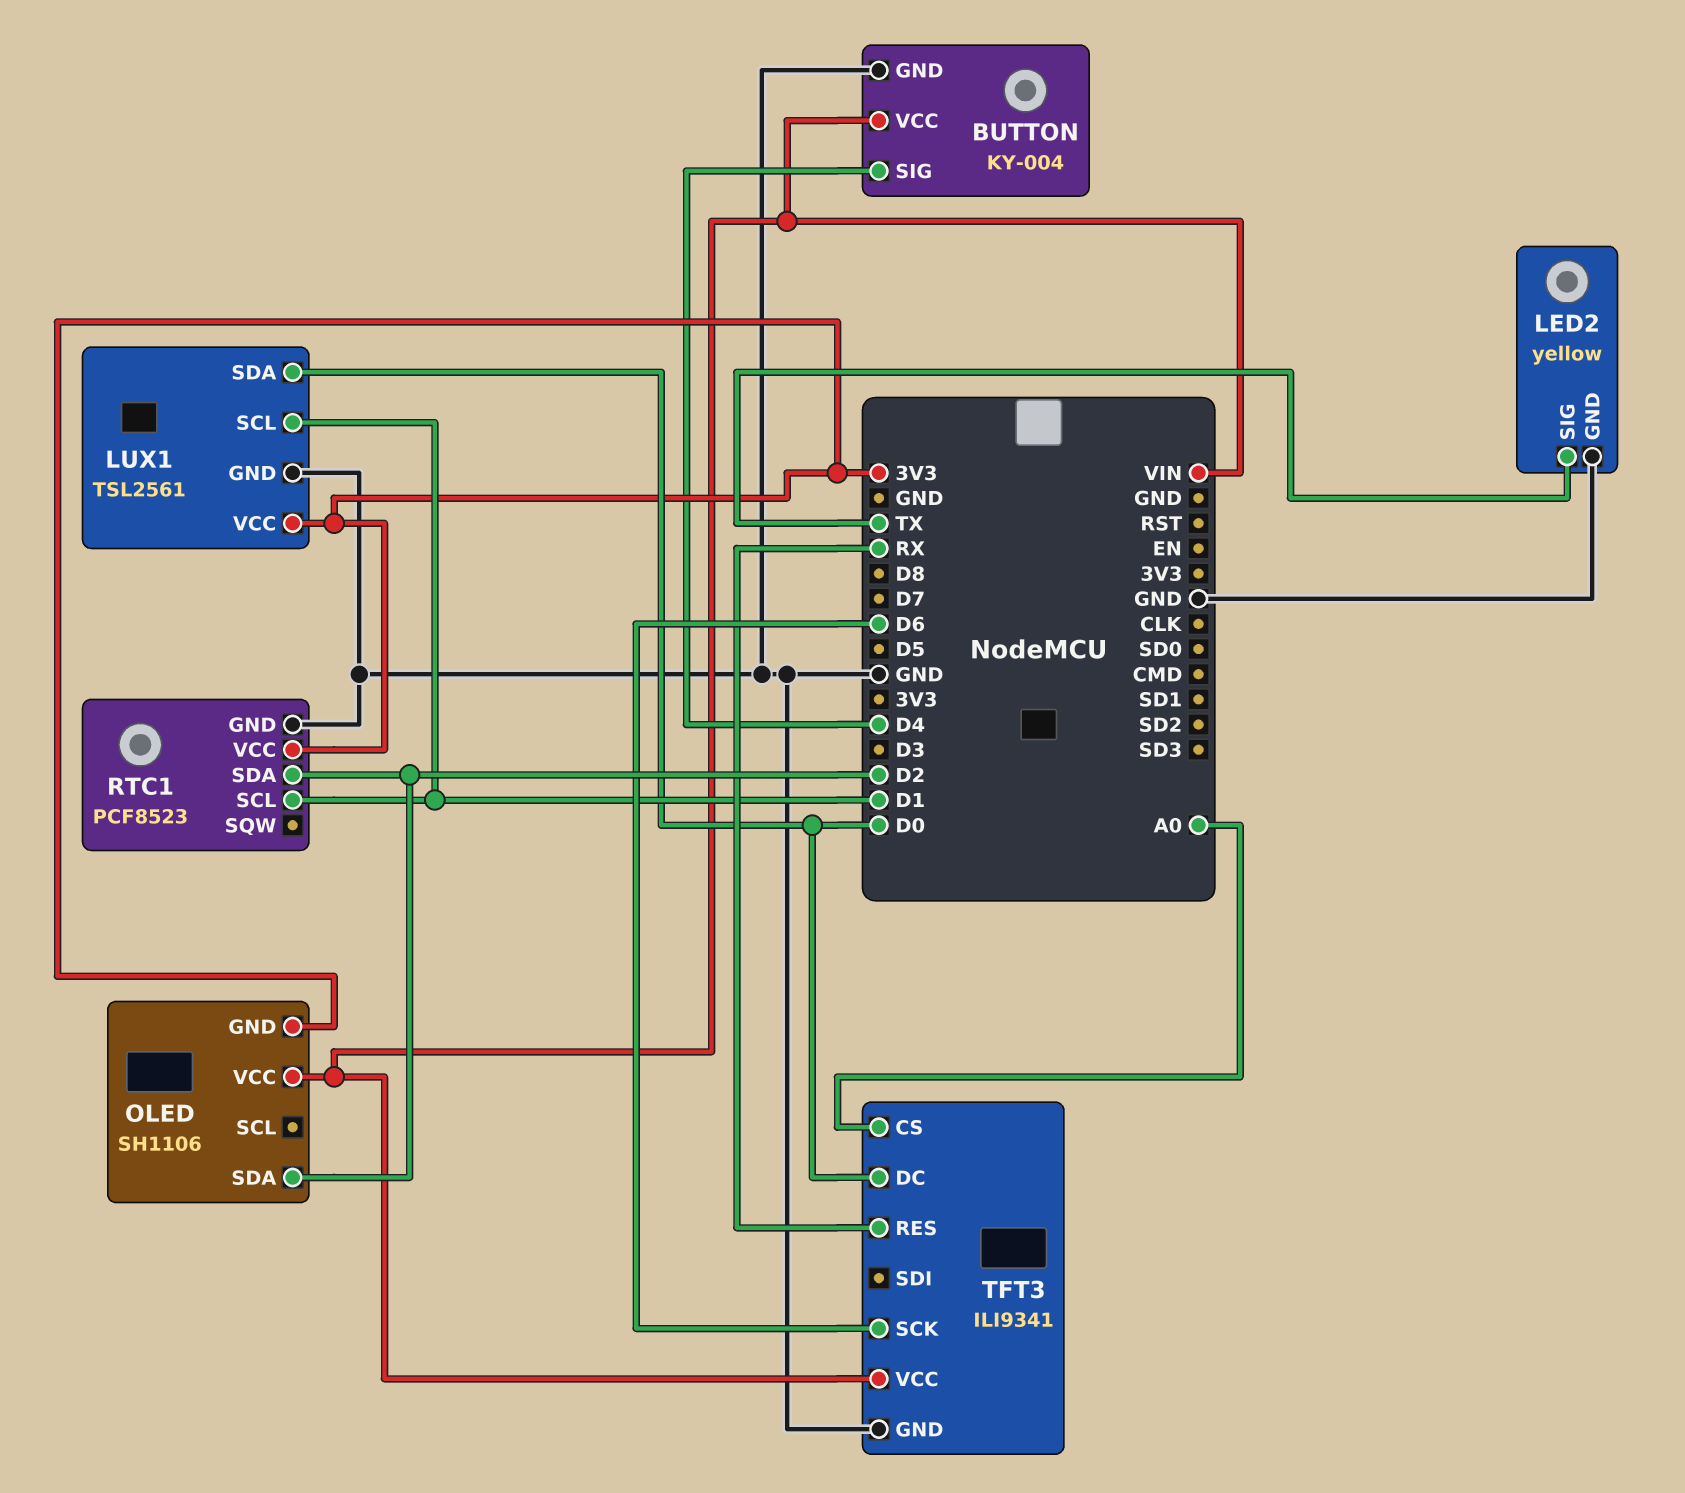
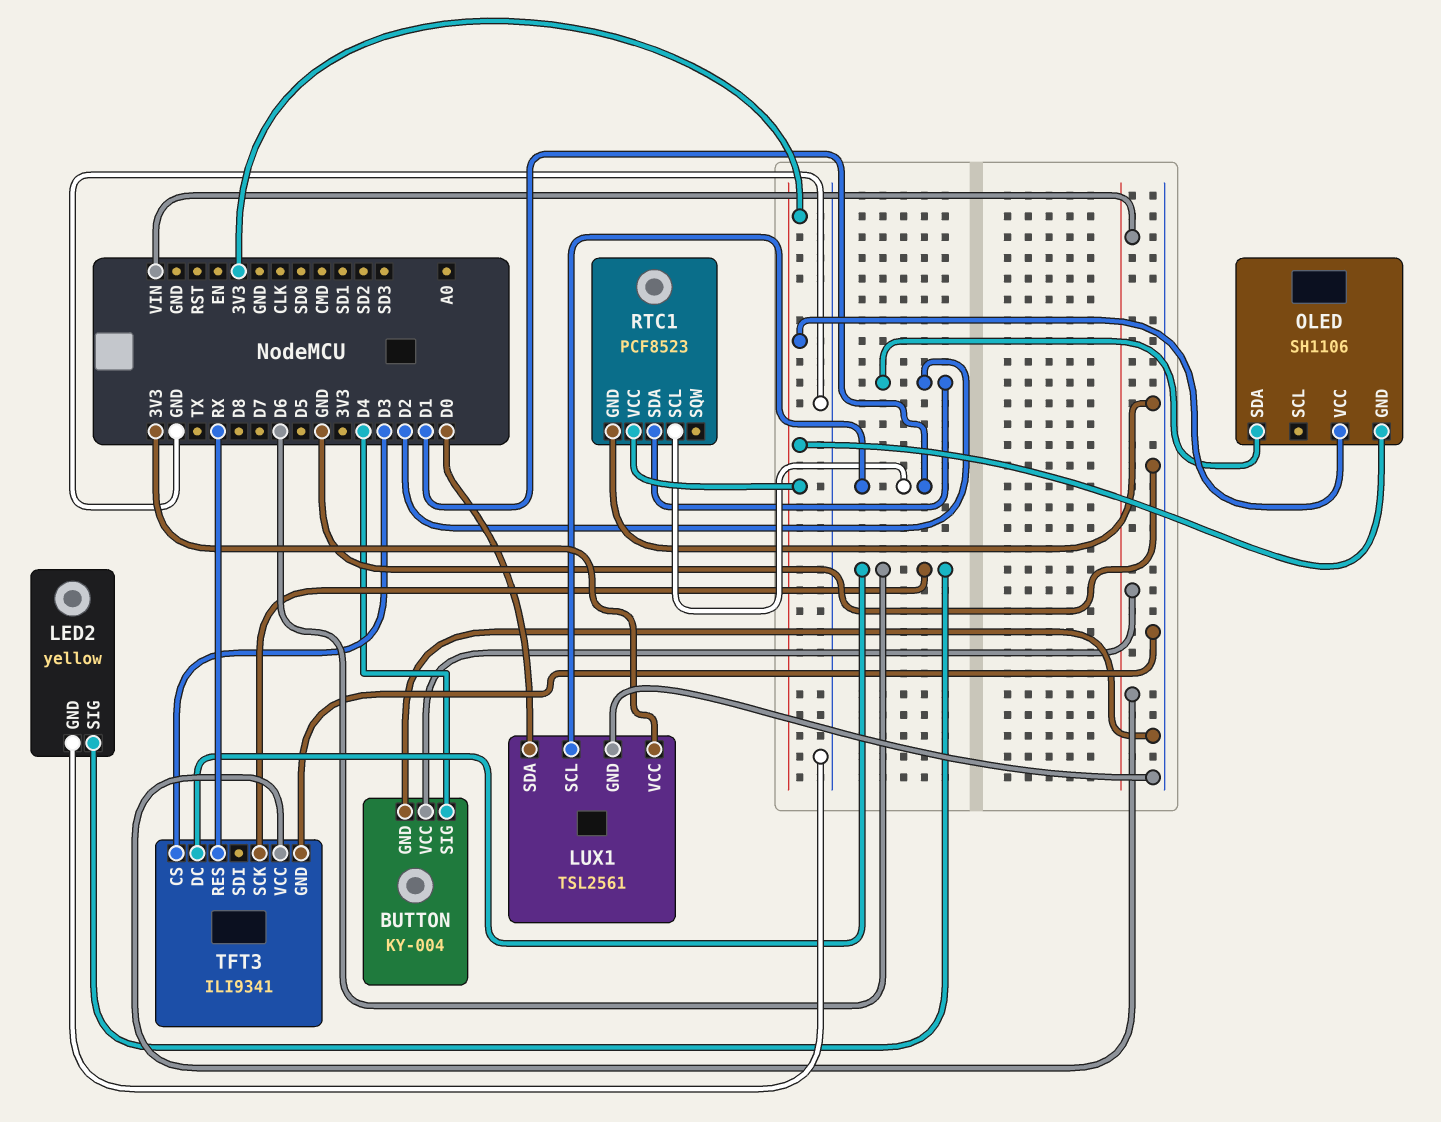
LED2 pin SIG: TX -> D6
OLED pin VCC: VIN -> 3V3
TFT3 pin CS: A0 -> D3
TFT3 pin DC: D0 -> D6

